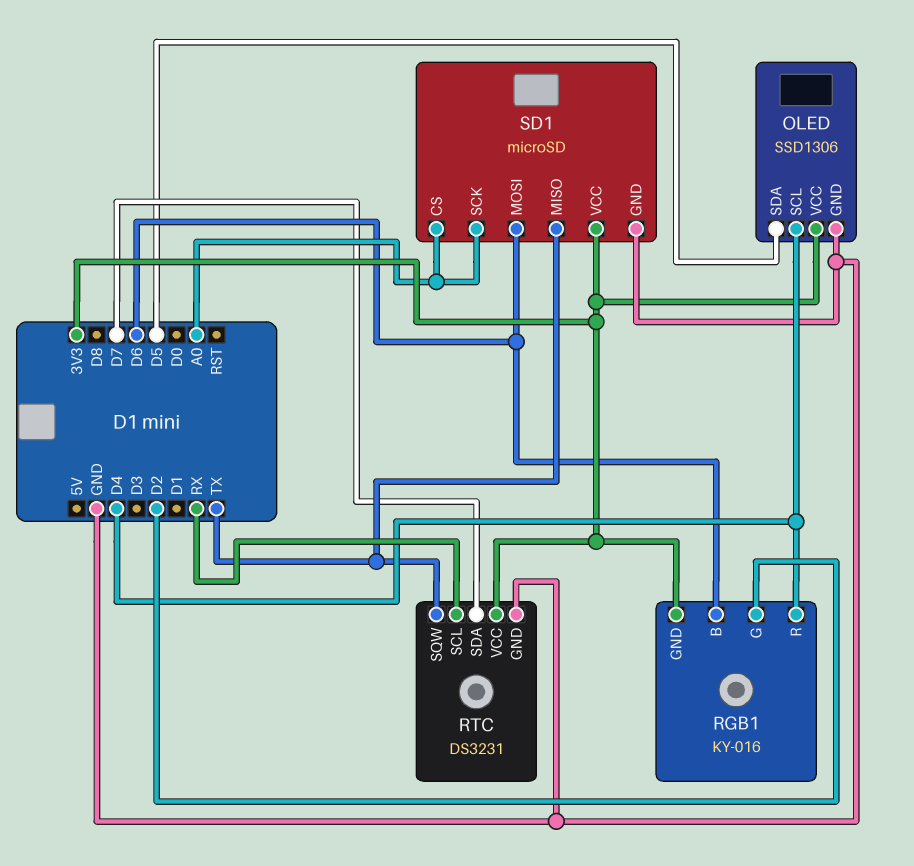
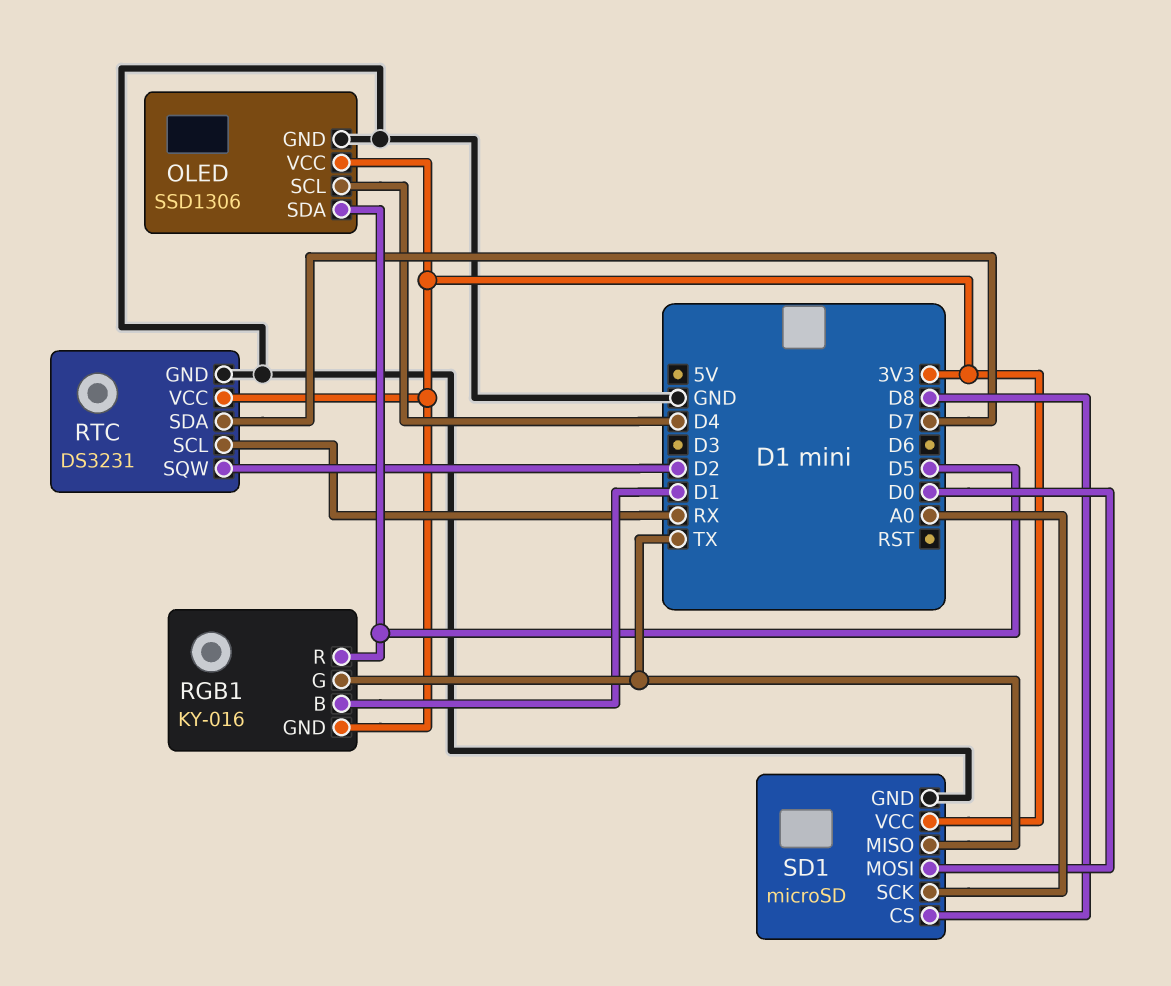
RGB1 pin B: D6 -> D1
RGB1 pin G: D2 -> TX
RGB1 pin R: D4 -> D5
RTC pin SQW: TX -> D2
SD1 pin CS: A0 -> D8
SD1 pin MOSI: D6 -> D0

